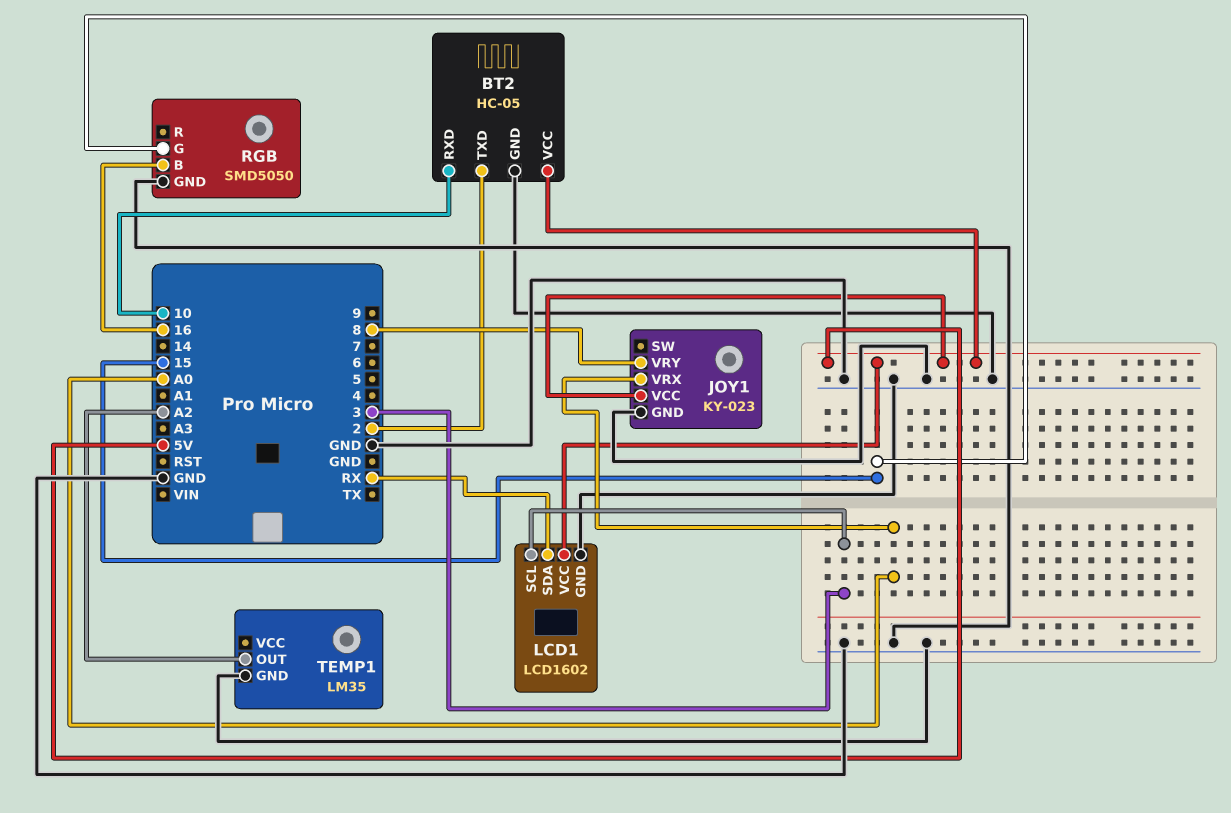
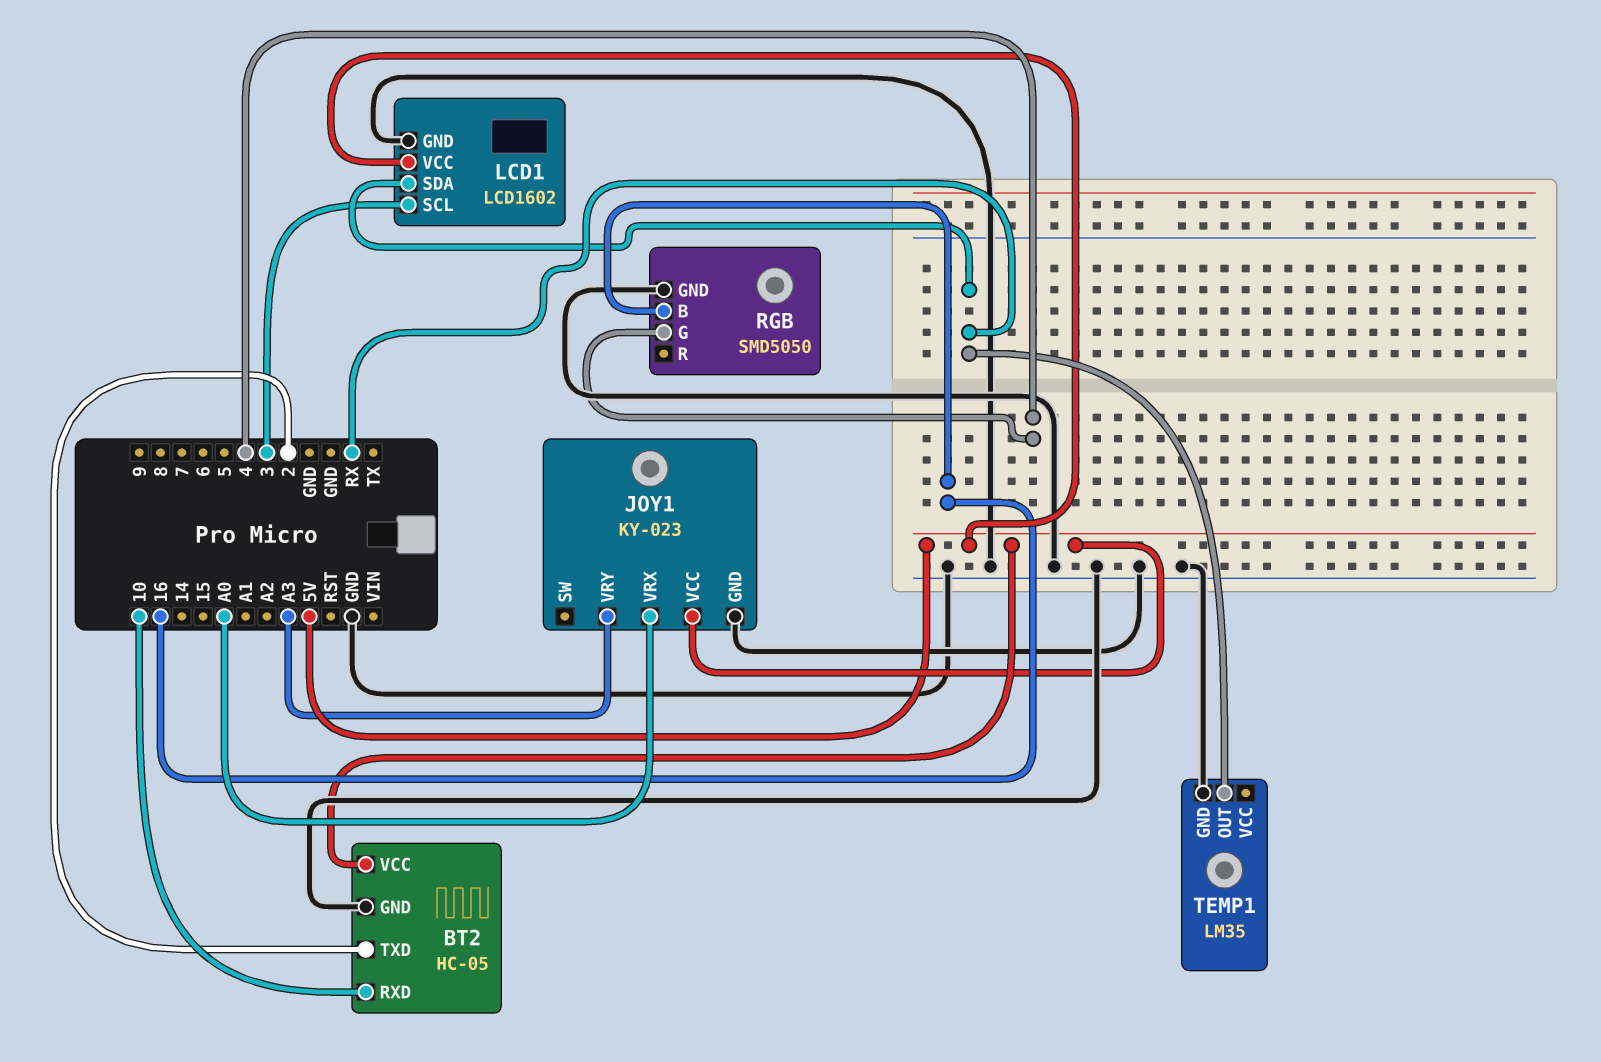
JOY1 pin VRY: 8 -> A3
RGB pin G: 15 -> 4
TEMP1 pin OUT: A2 -> RX

